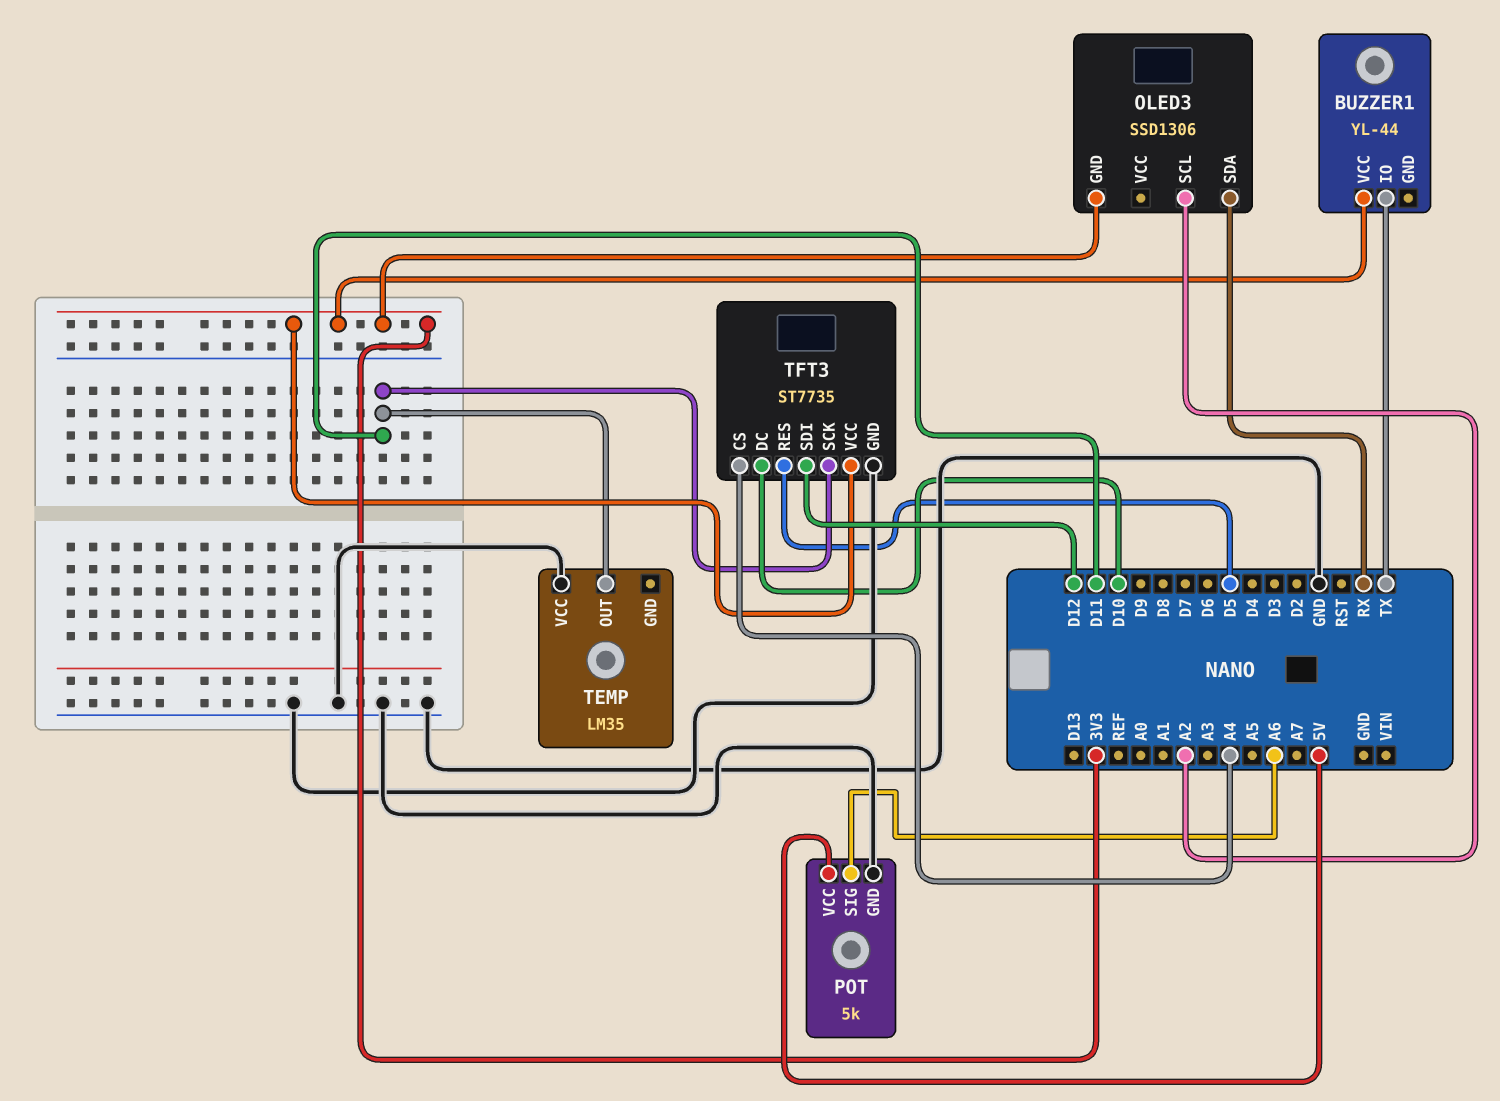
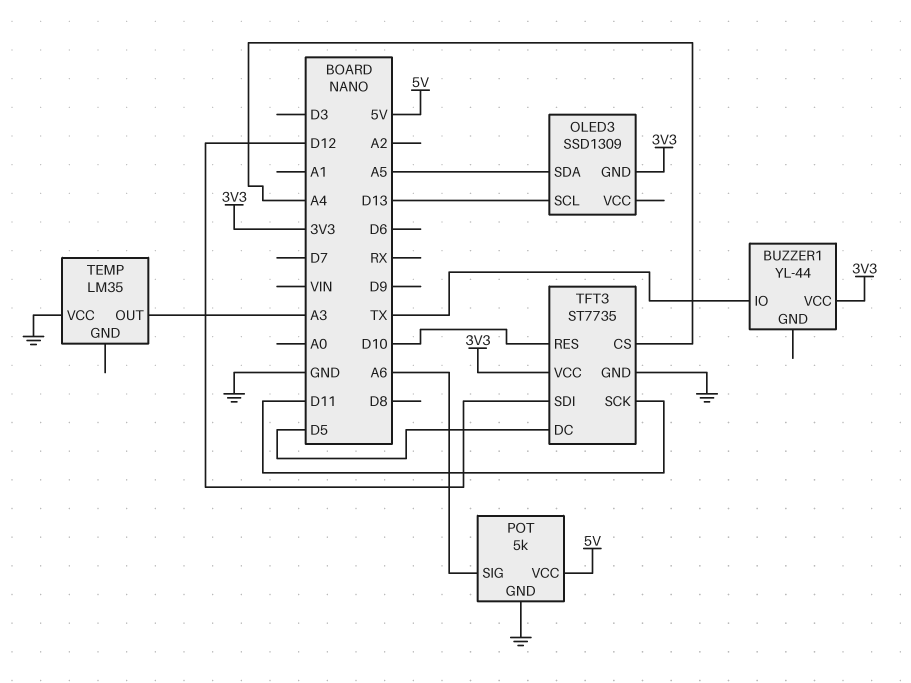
OLED3: SSD1306 -> SSD1309
OLED3 pin SCL: A2 -> D13
OLED3 pin SDA: RX -> A5
TEMP pin OUT: D11 -> A3
TFT3 pin DC: D10 -> D5
TFT3 pin RES: D5 -> D10

